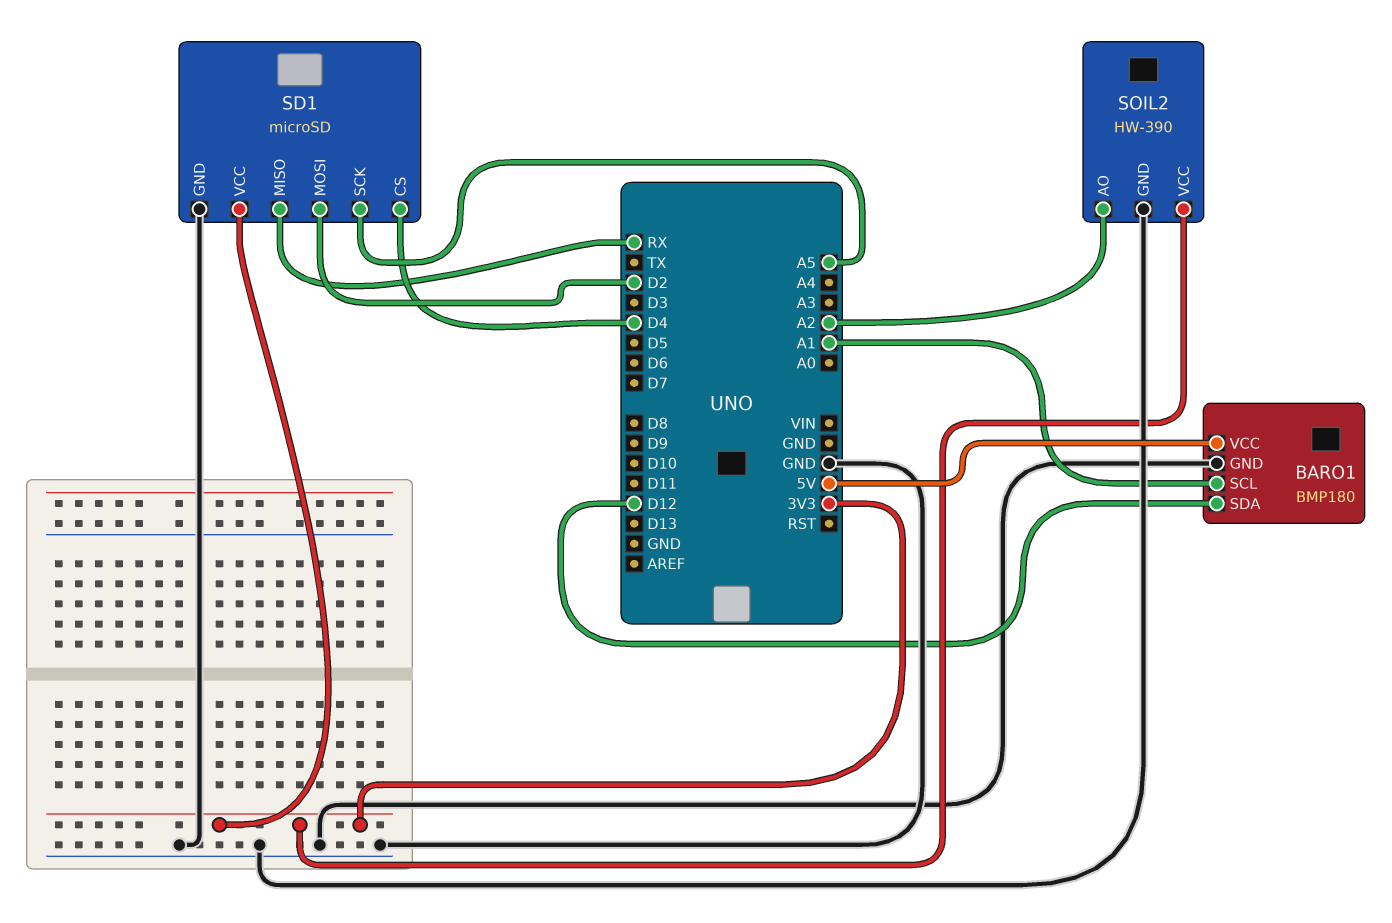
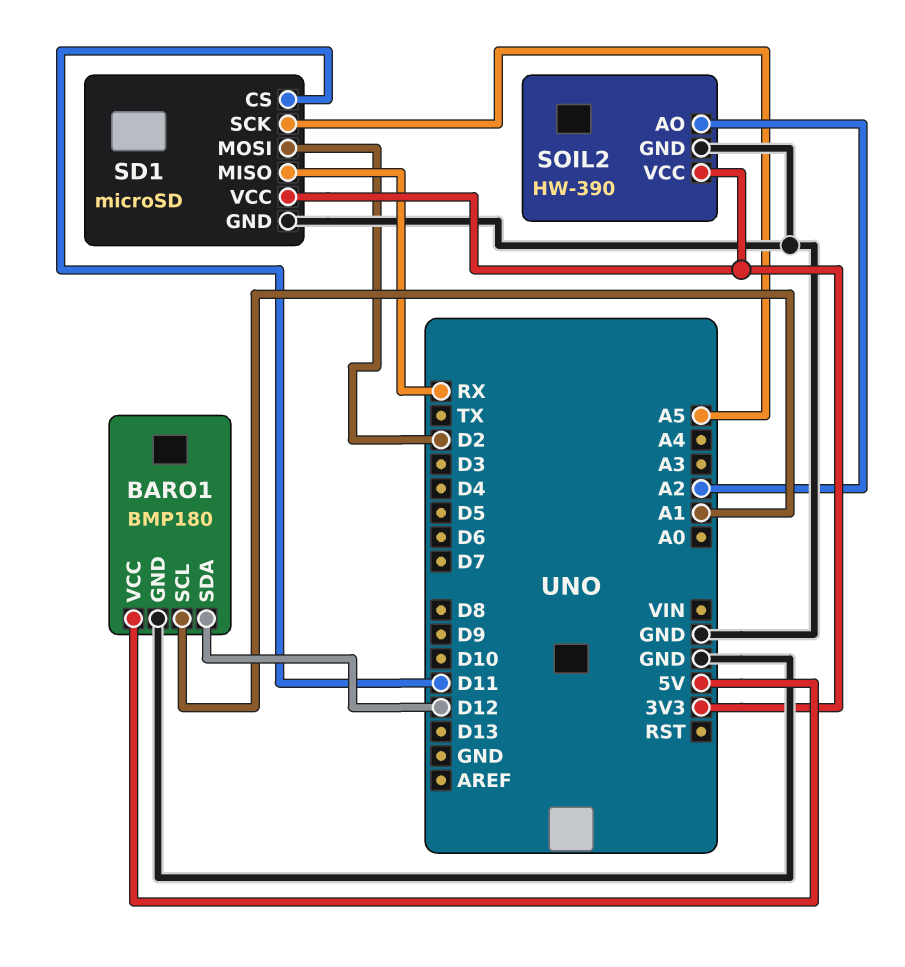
SD1 pin CS: D4 -> D11

